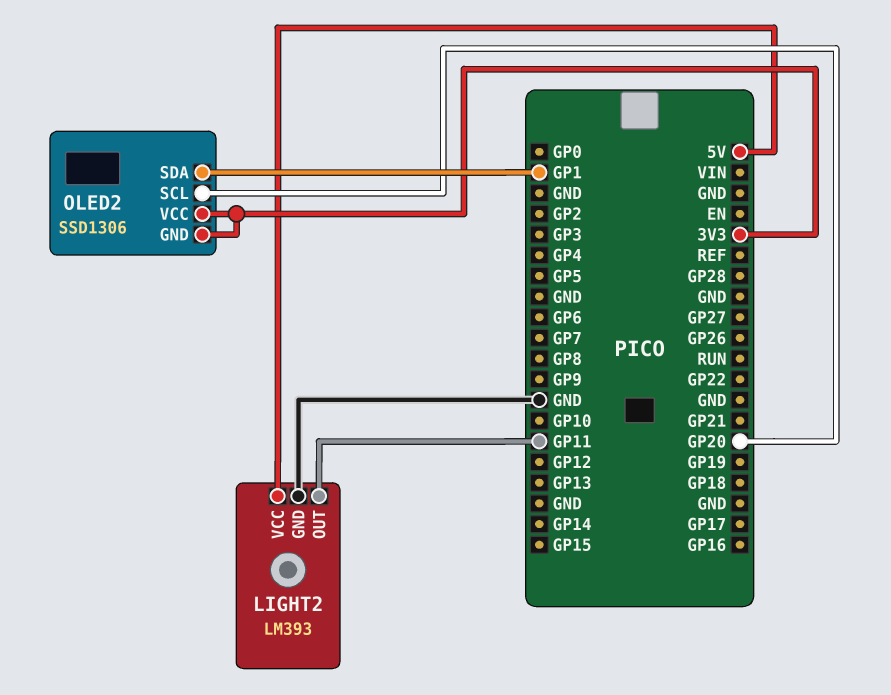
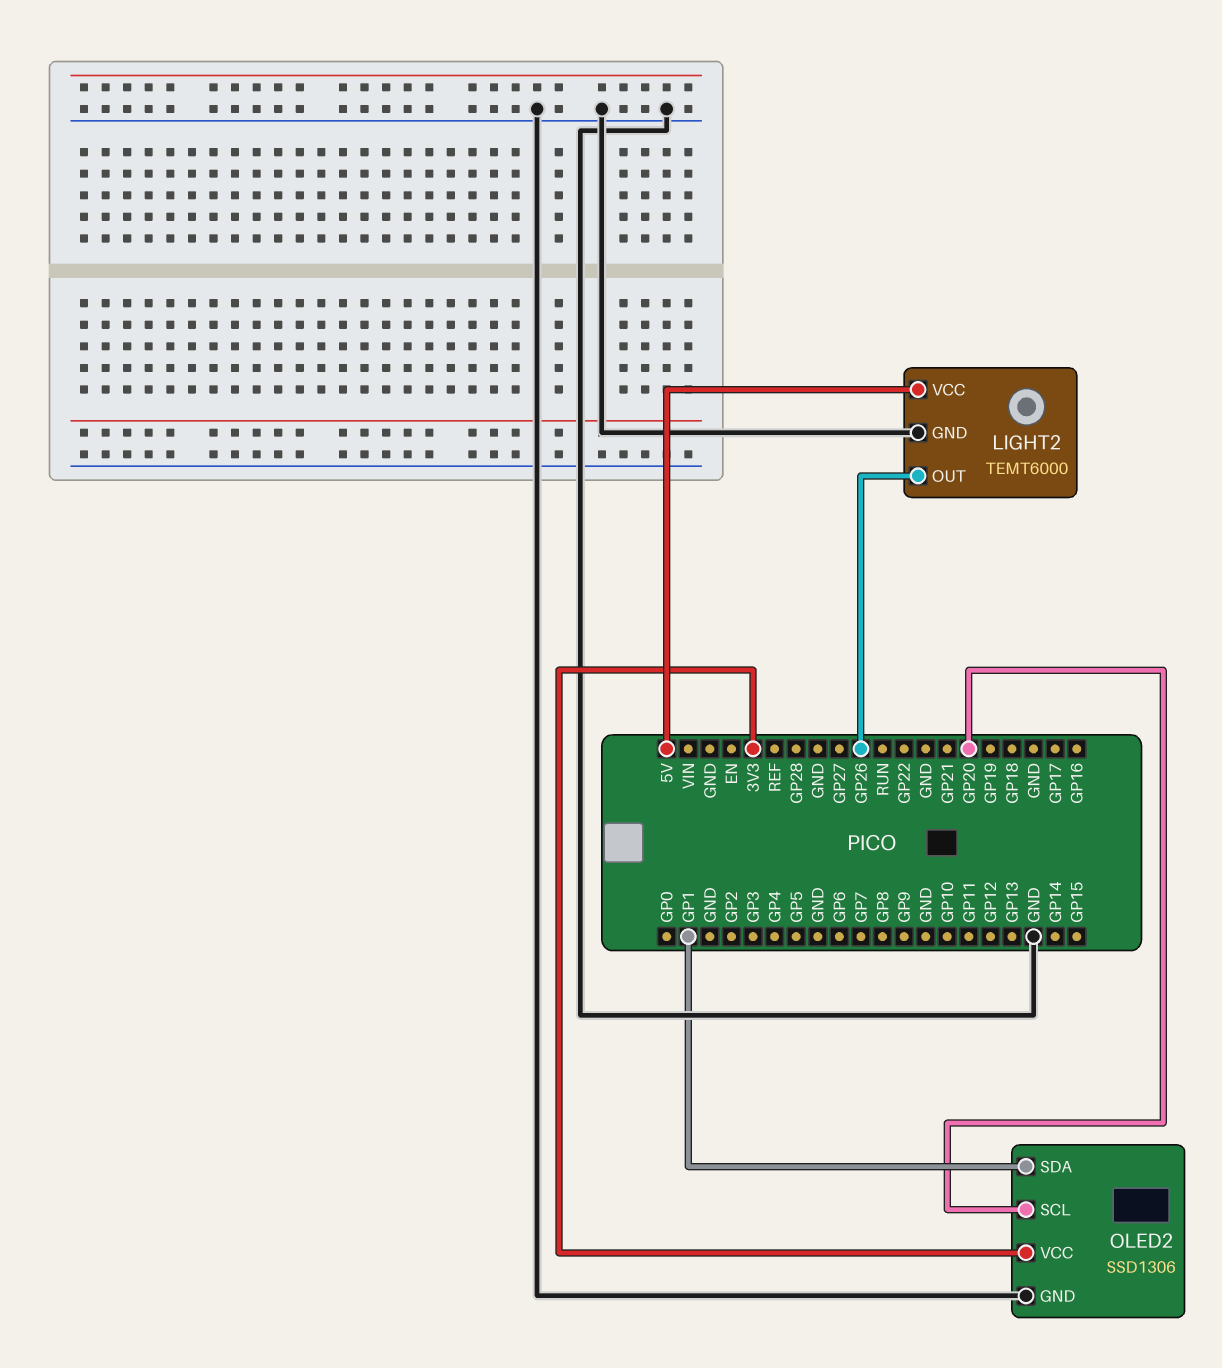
LIGHT2: LM393 -> TEMT6000
LIGHT2 pin OUT: GP11 -> GP26
OLED2 pin GND: 3V3 -> GND

